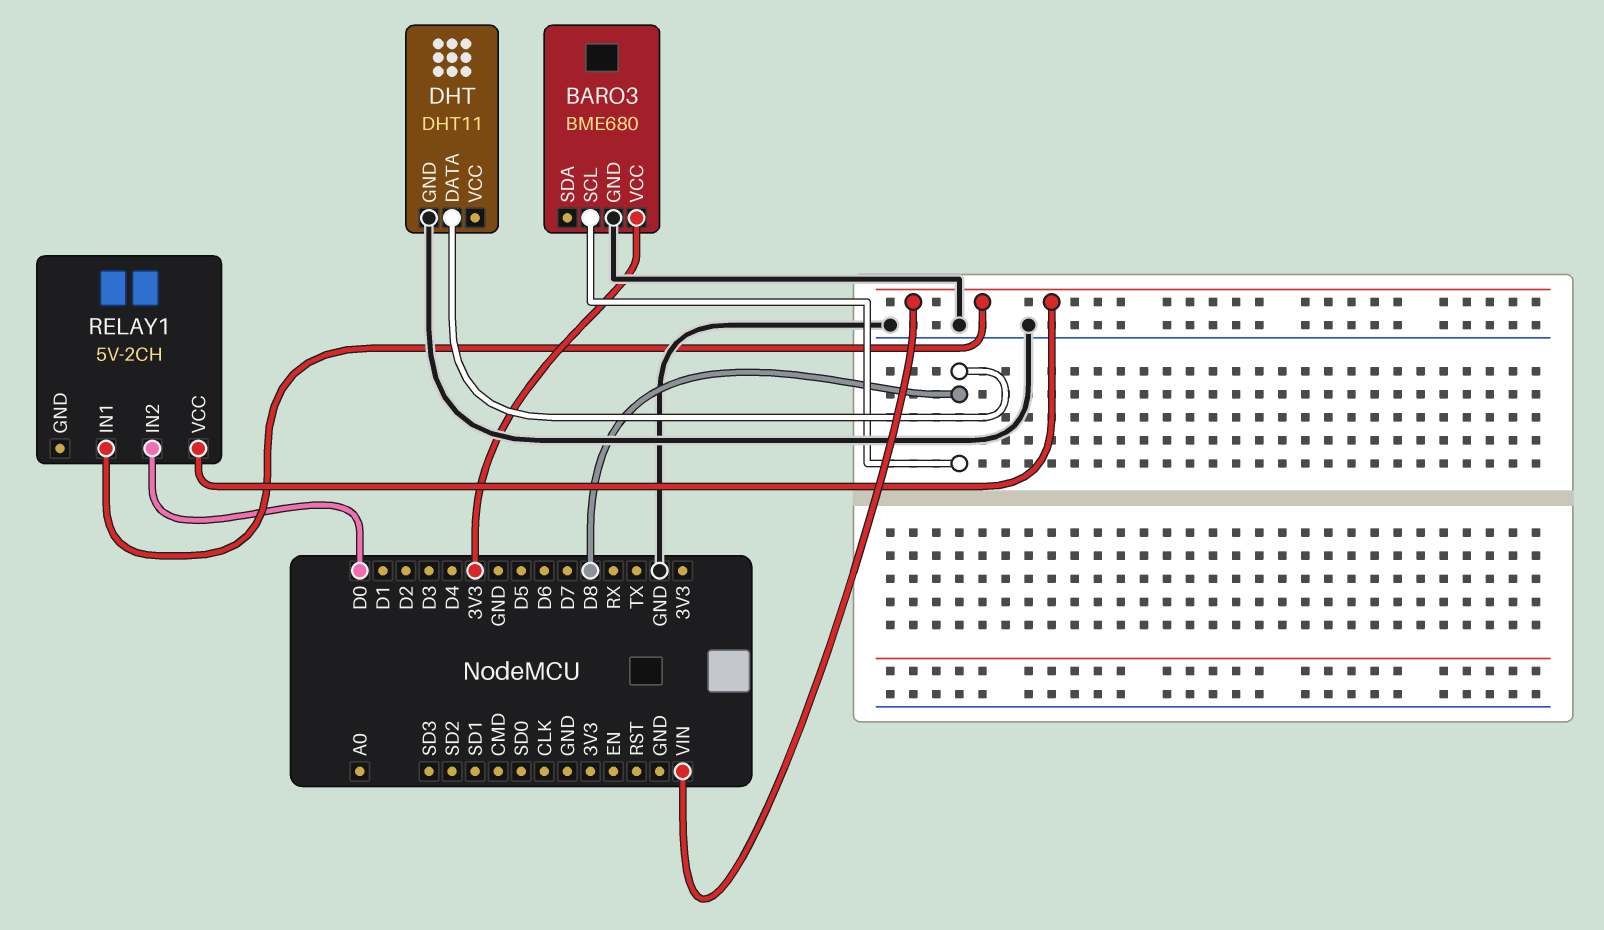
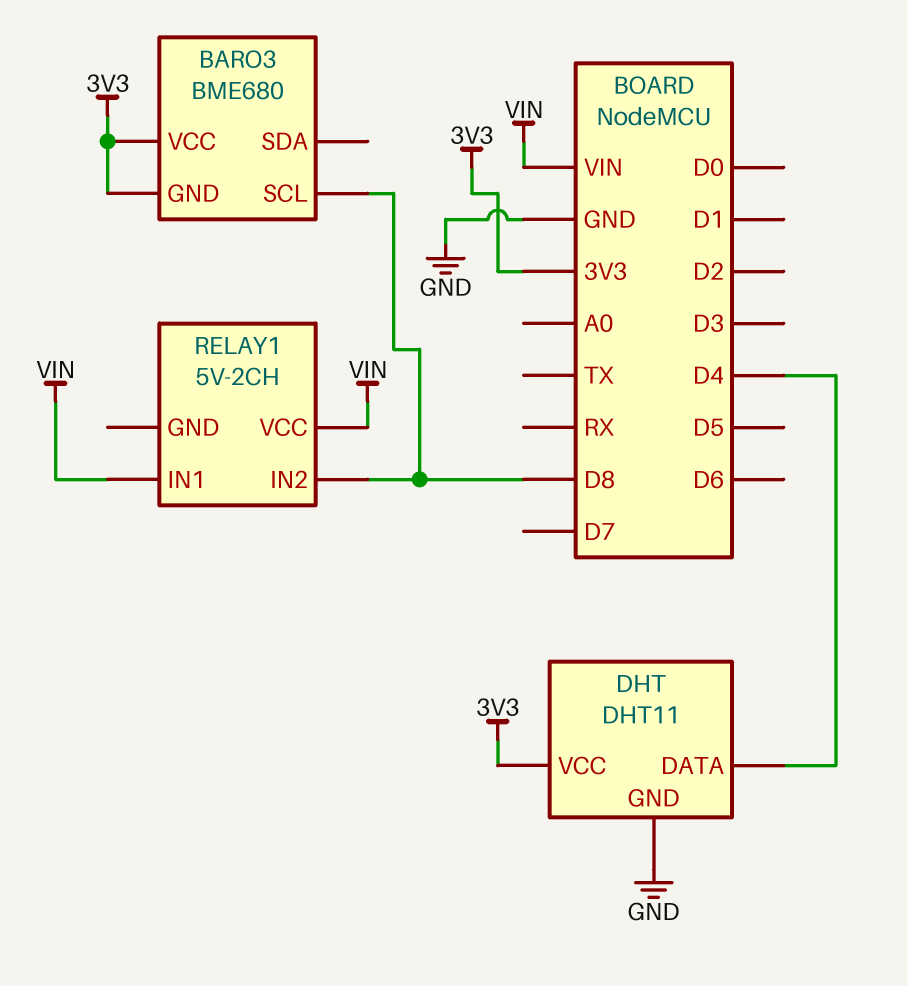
BARO3 pin GND: GND -> 3V3
DHT pin DATA: D8 -> D4
DHT pin VCC: none -> 3V3
RELAY1 pin IN2: D0 -> D8

